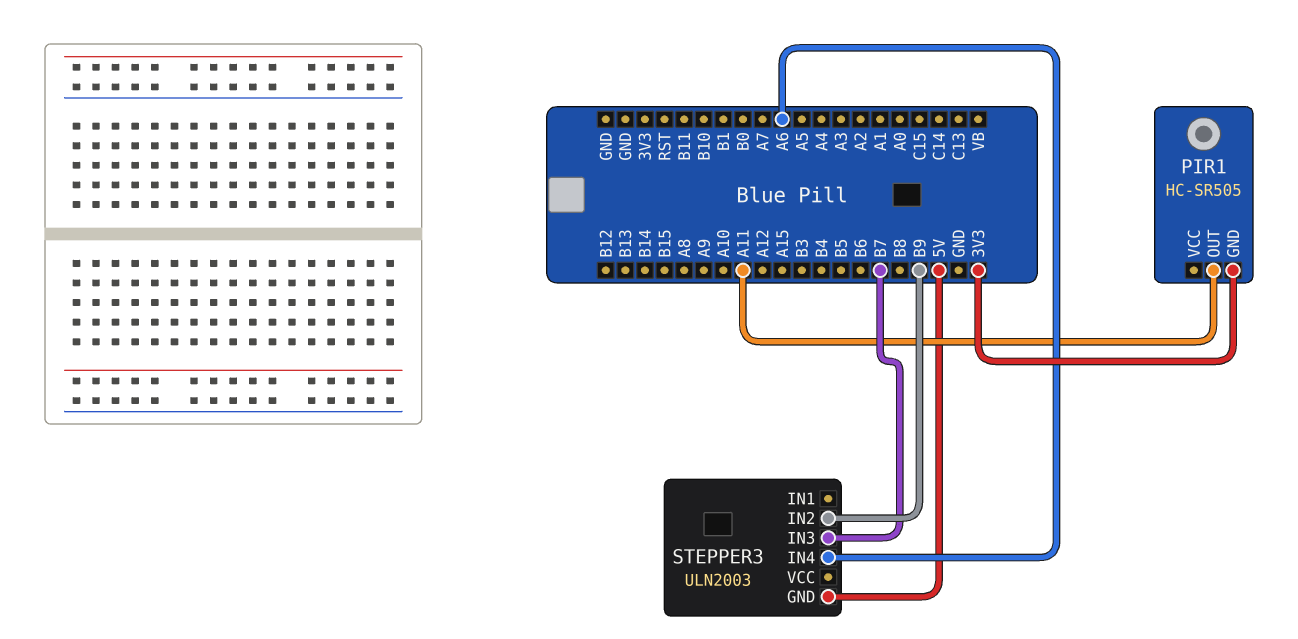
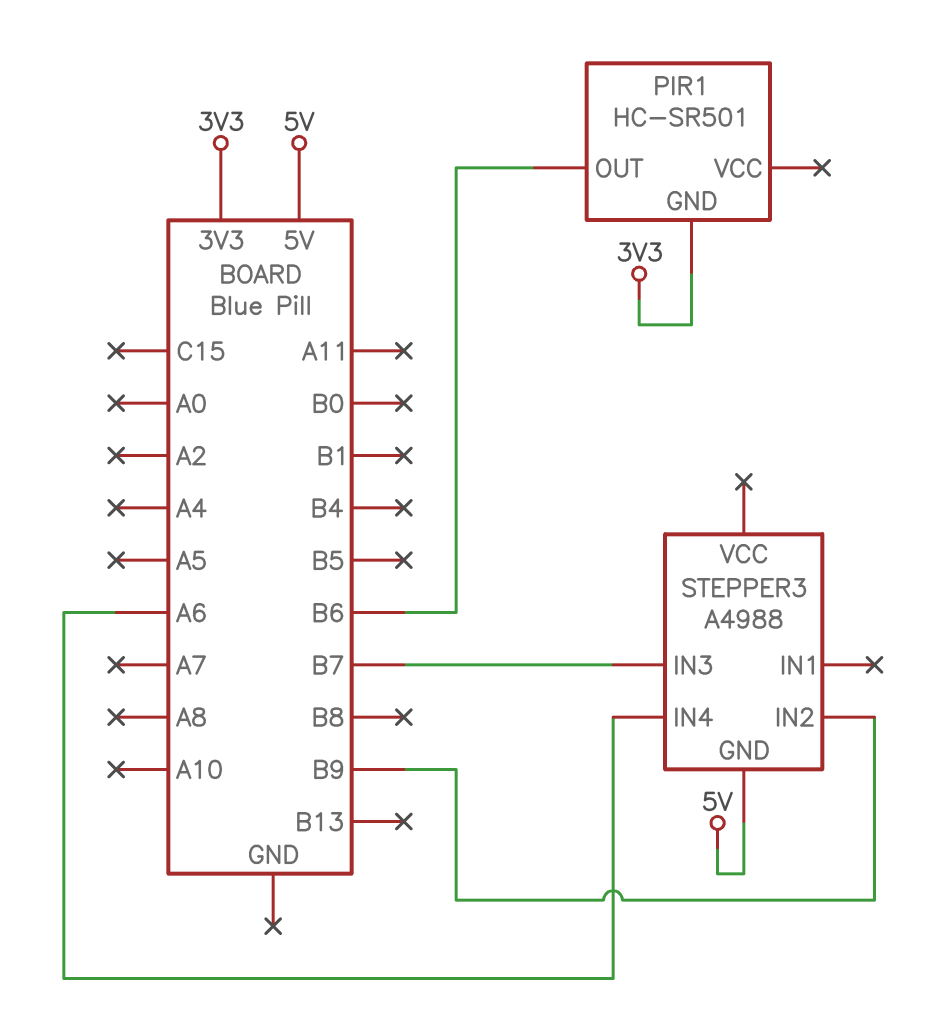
PIR1: HC-SR505 -> HC-SR501
PIR1 pin OUT: A11 -> B6
STEPPER3: ULN2003 -> A4988

